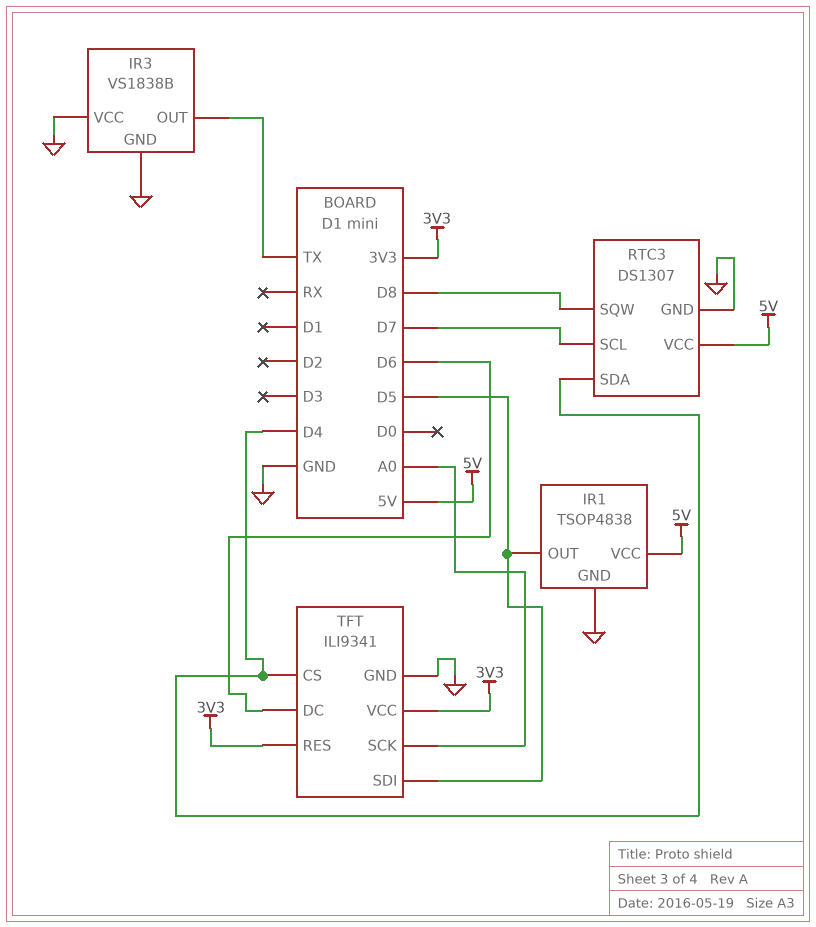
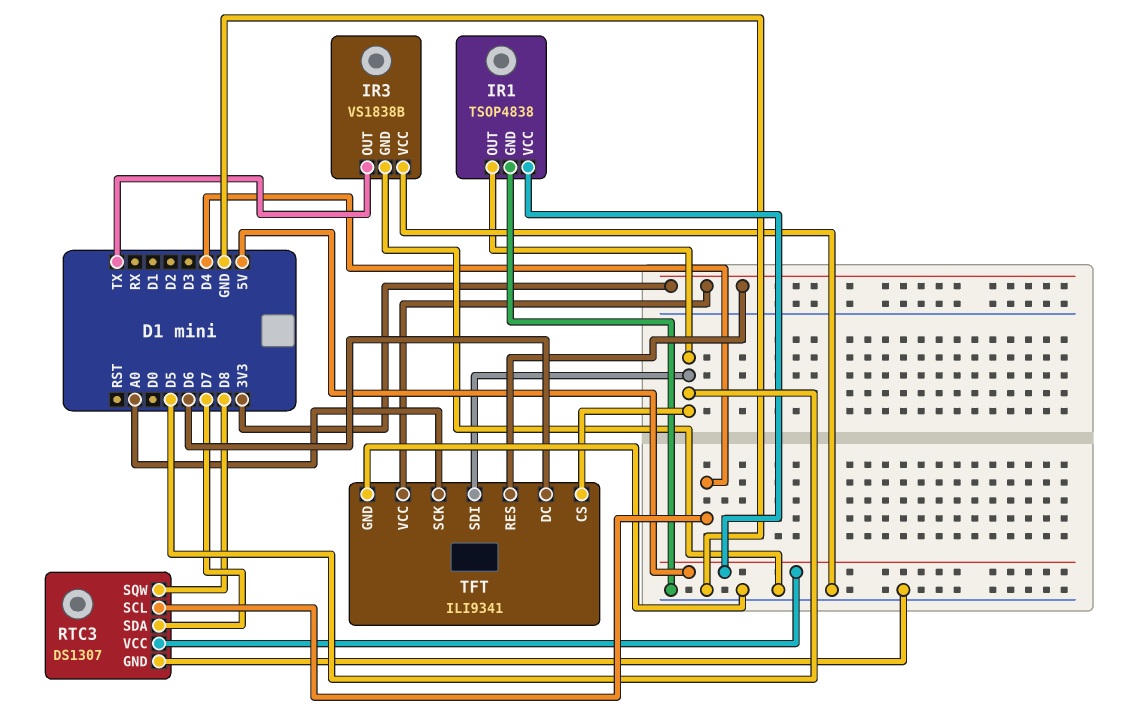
RTC3 pin SCL: D7 -> D4
RTC3 pin SDA: D4 -> D7
TFT pin CS: D4 -> D5

